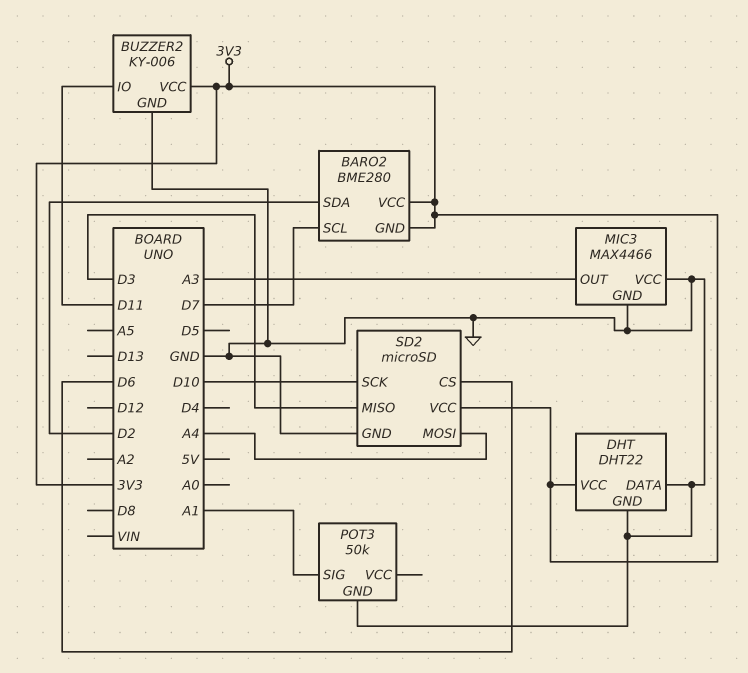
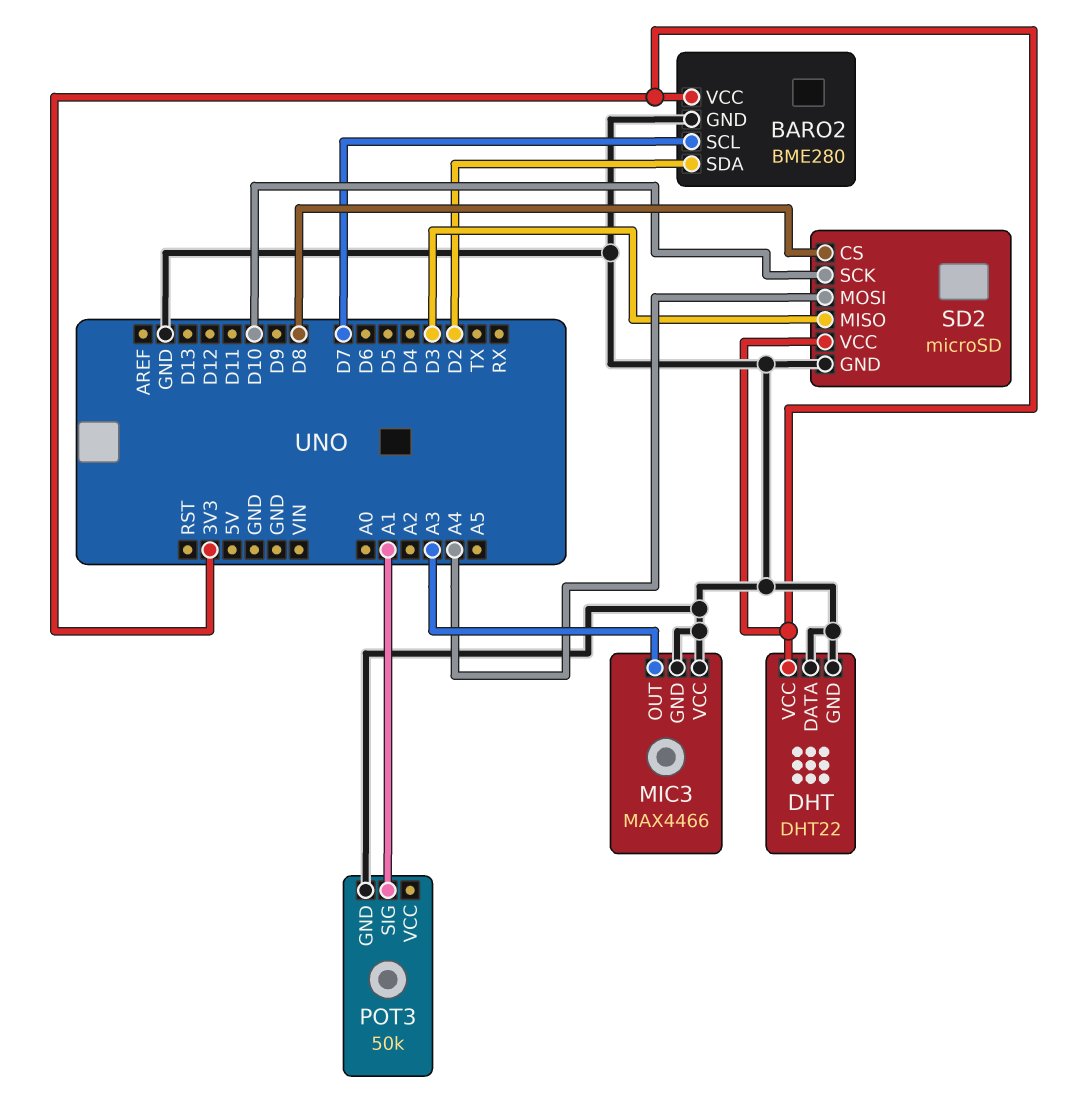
BARO2 pin GND: 3V3 -> GND
BUZZER2: KY-006 -> none
BUZZER2 pin GND: GND -> none
BUZZER2 pin IO: D11 -> none
BUZZER2 pin VCC: 3V3 -> none
SD2 pin CS: D6 -> D8

